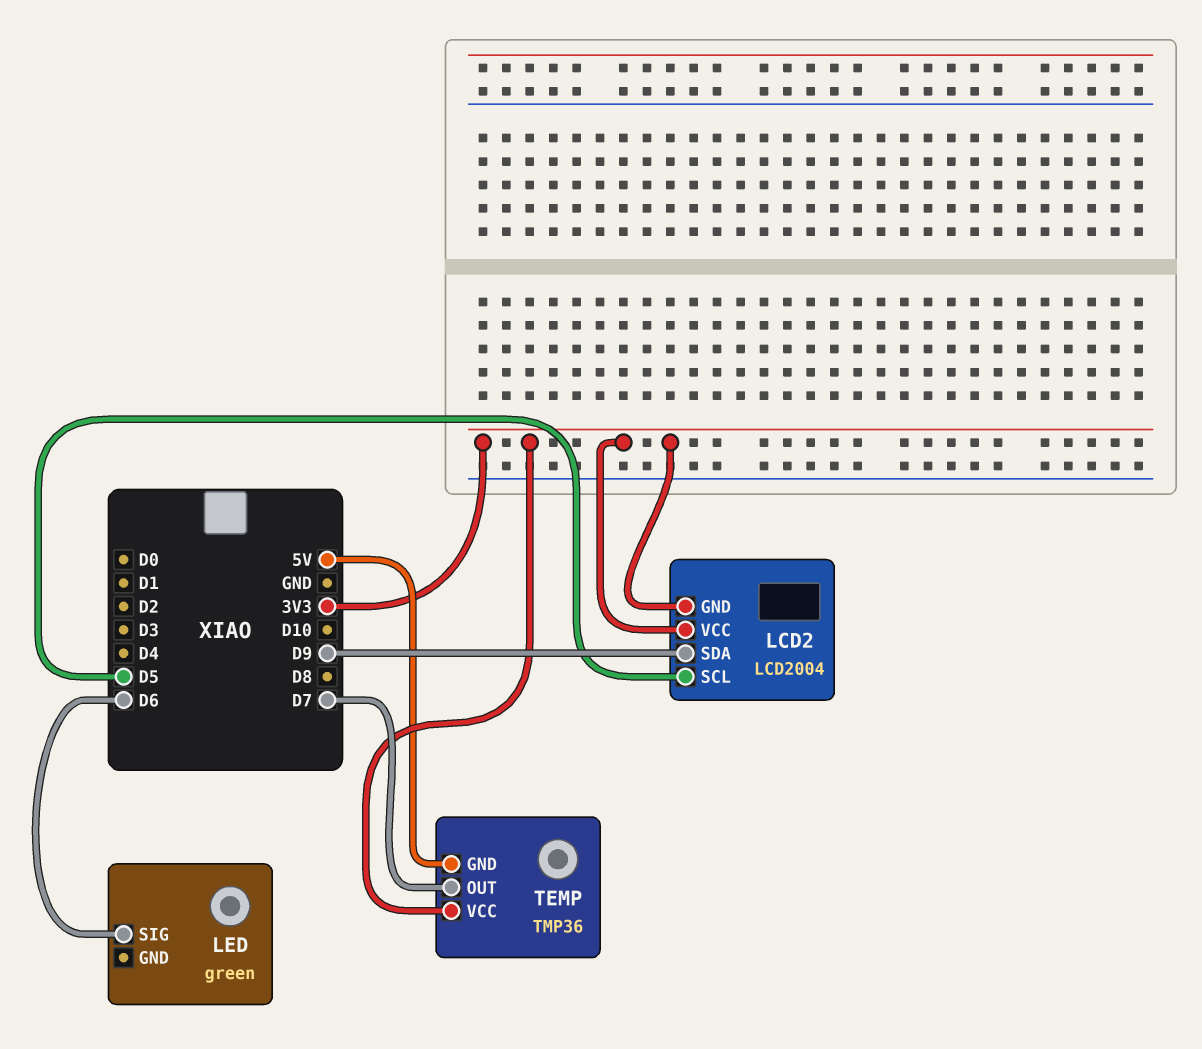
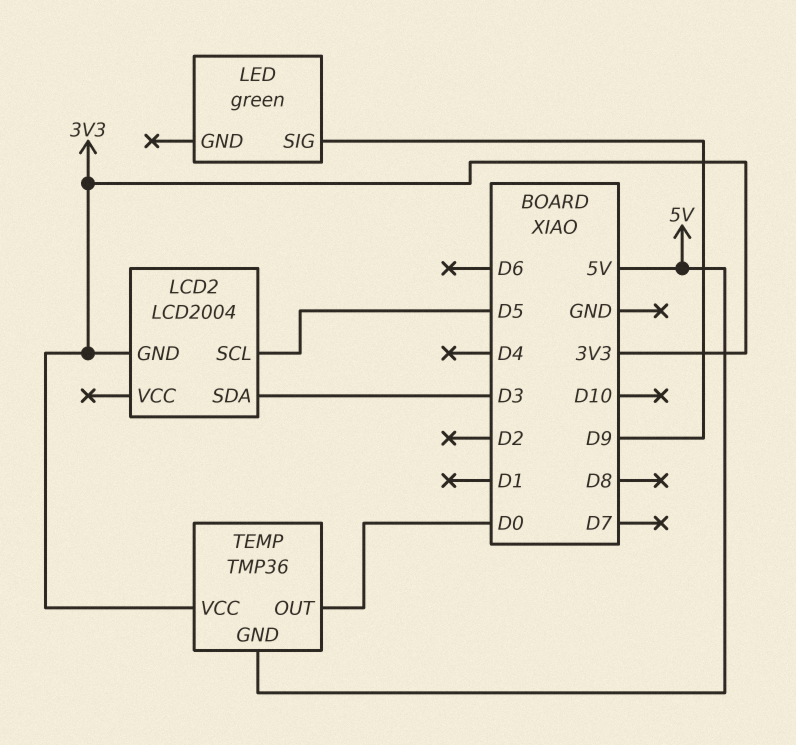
LCD2 pin SDA: D9 -> D3
LCD2 pin VCC: 3V3 -> none
LED pin SIG: D6 -> D9
TEMP pin OUT: D7 -> D0

